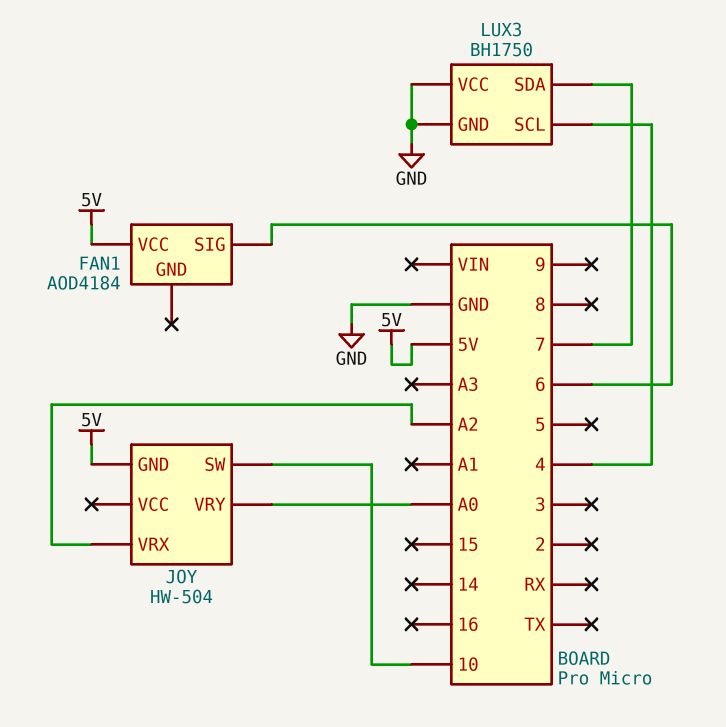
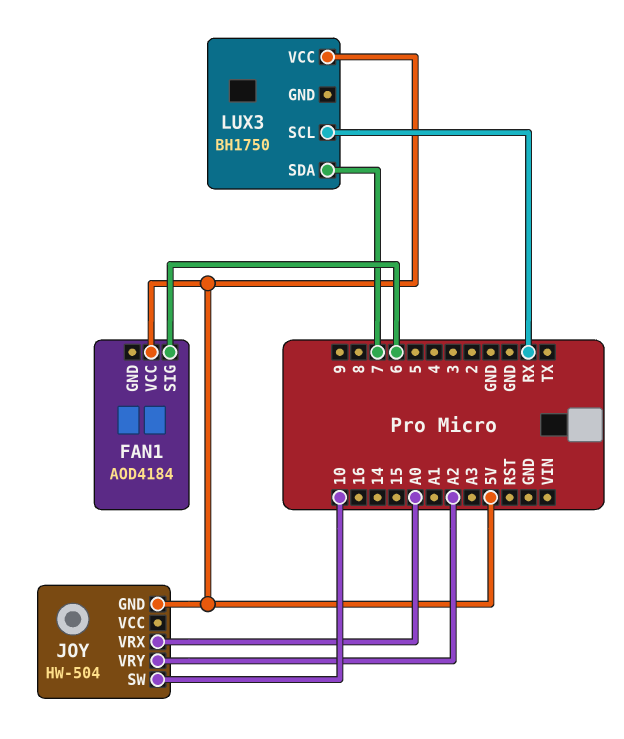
JOY pin VRX: A2 -> A0
JOY pin VRY: A0 -> A2
LUX3 pin GND: GND -> none
LUX3 pin SCL: 4 -> RX
LUX3 pin VCC: GND -> 5V

